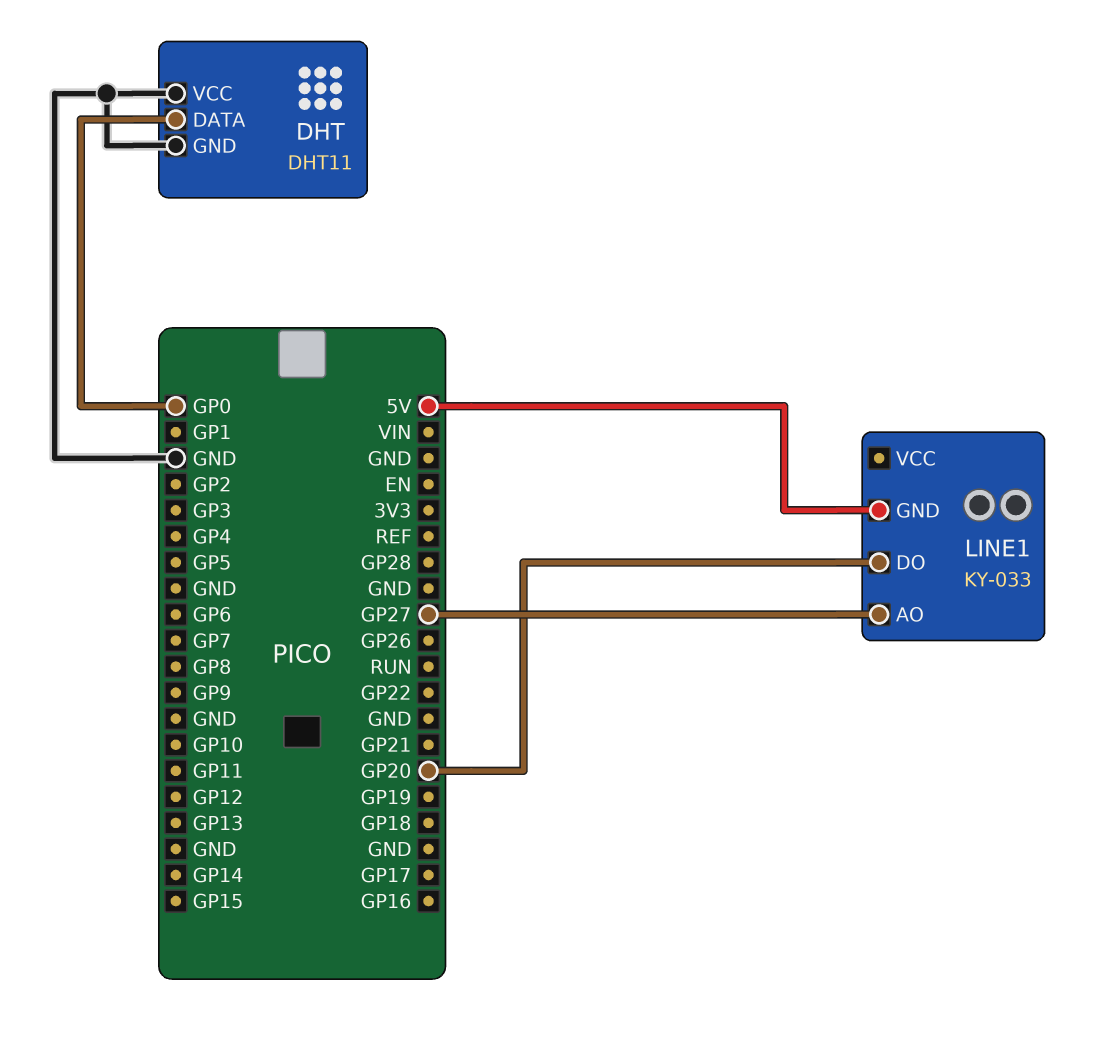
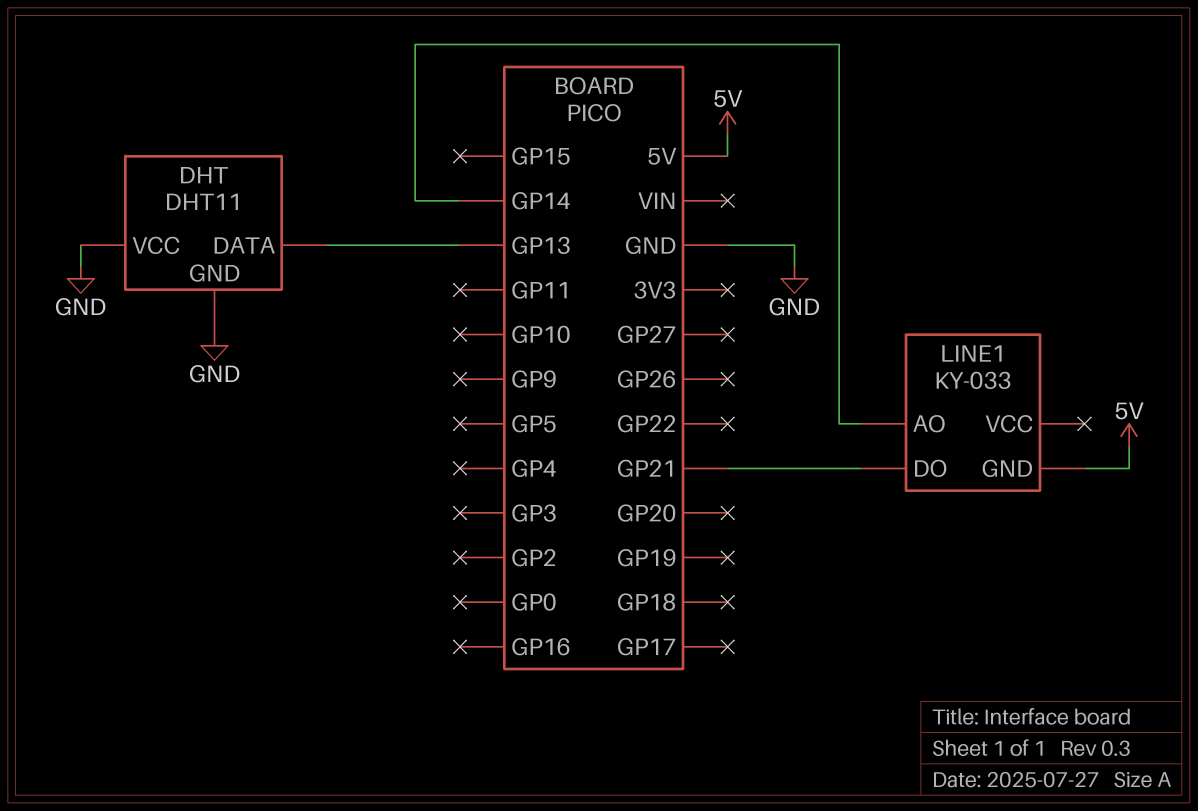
DHT pin DATA: GP0 -> GP13
LINE1 pin AO: GP27 -> GP14
LINE1 pin DO: GP20 -> GP21

